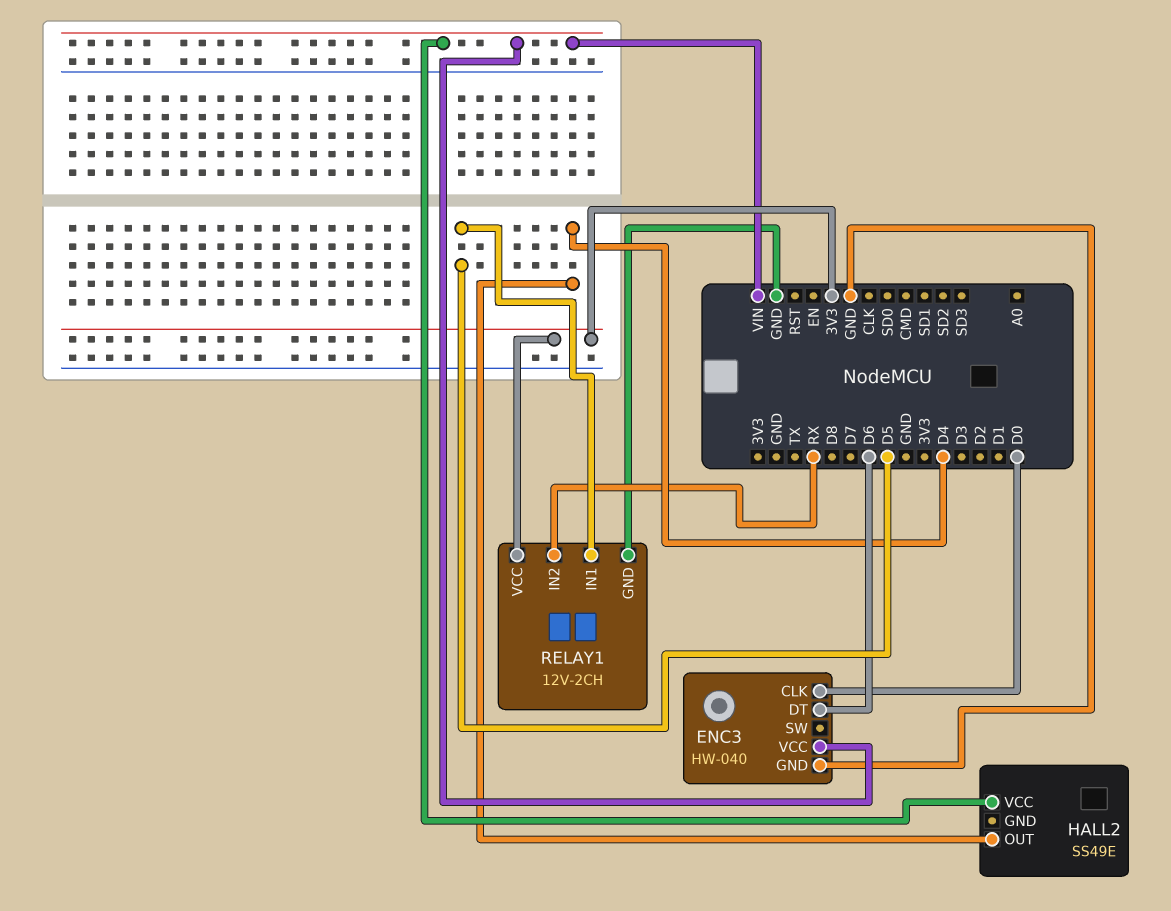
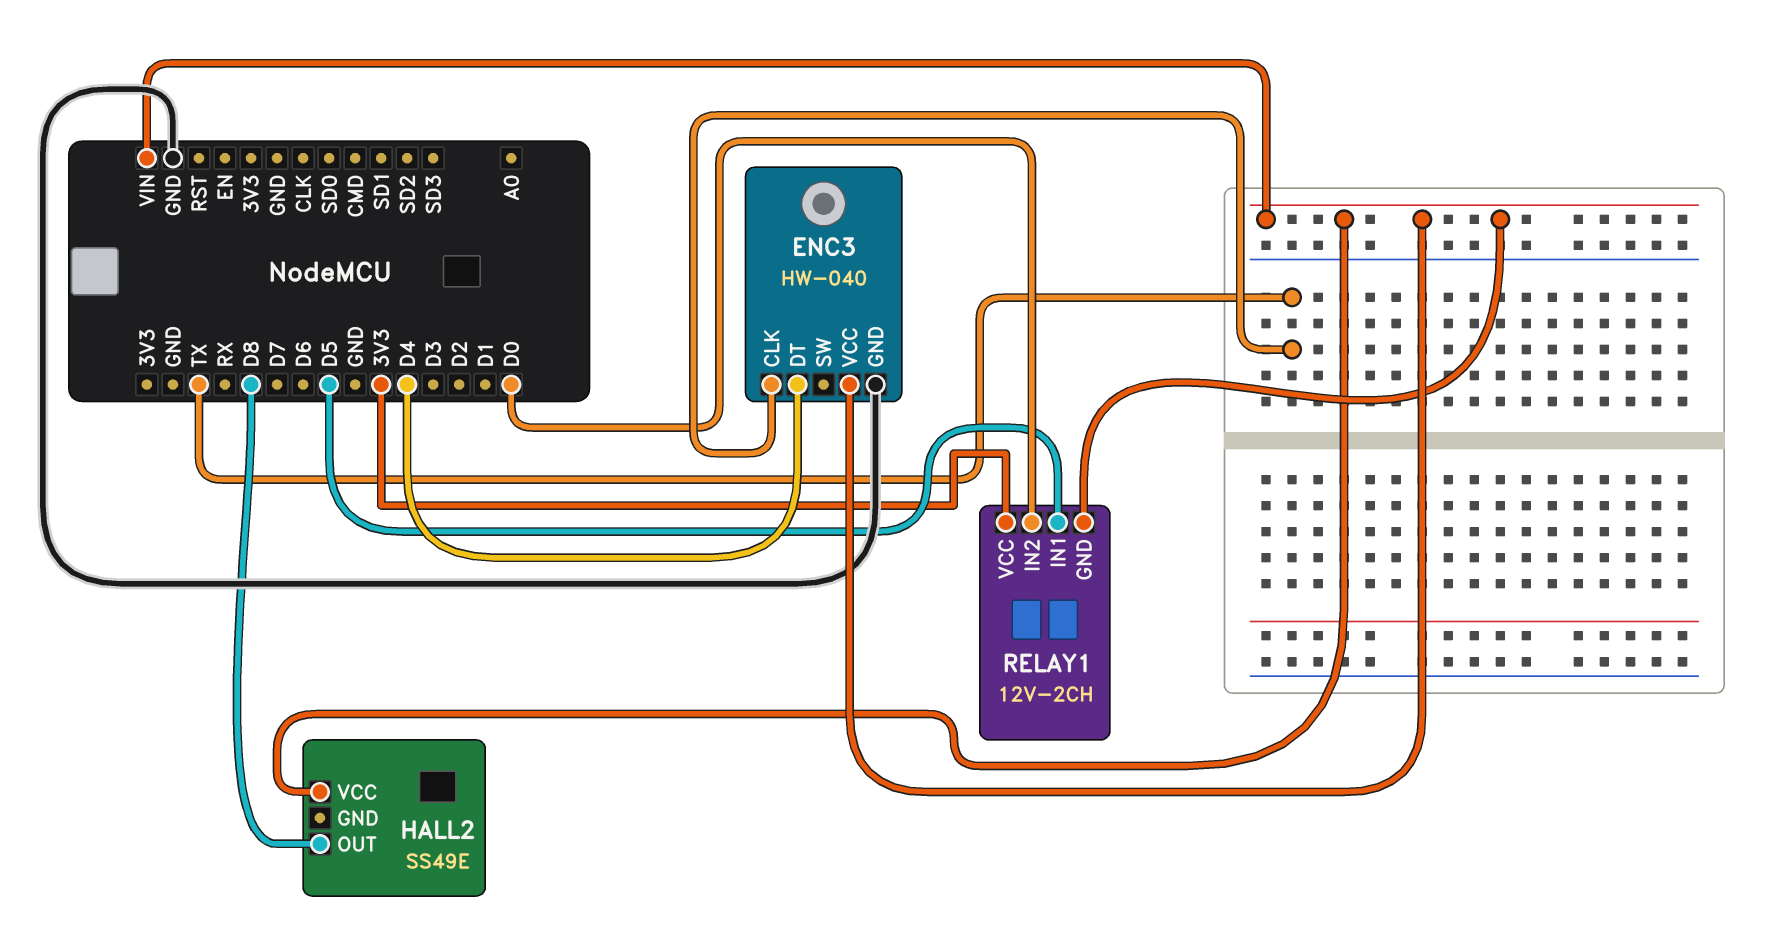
ENC3 pin CLK: D0 -> TX
ENC3 pin DT: D6 -> D4
HALL2 pin OUT: D4 -> D8
RELAY1 pin GND: GND -> VIN
RELAY1 pin IN2: RX -> D0

